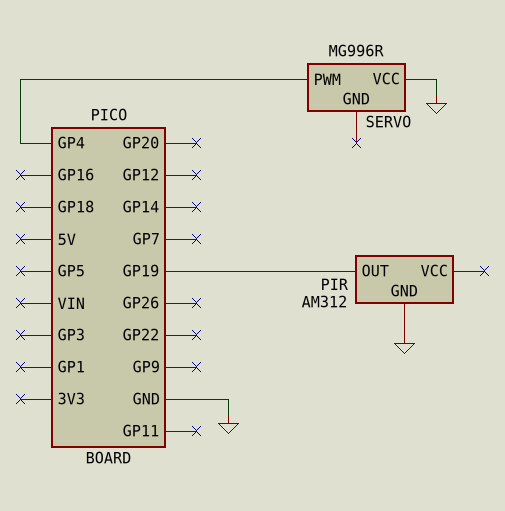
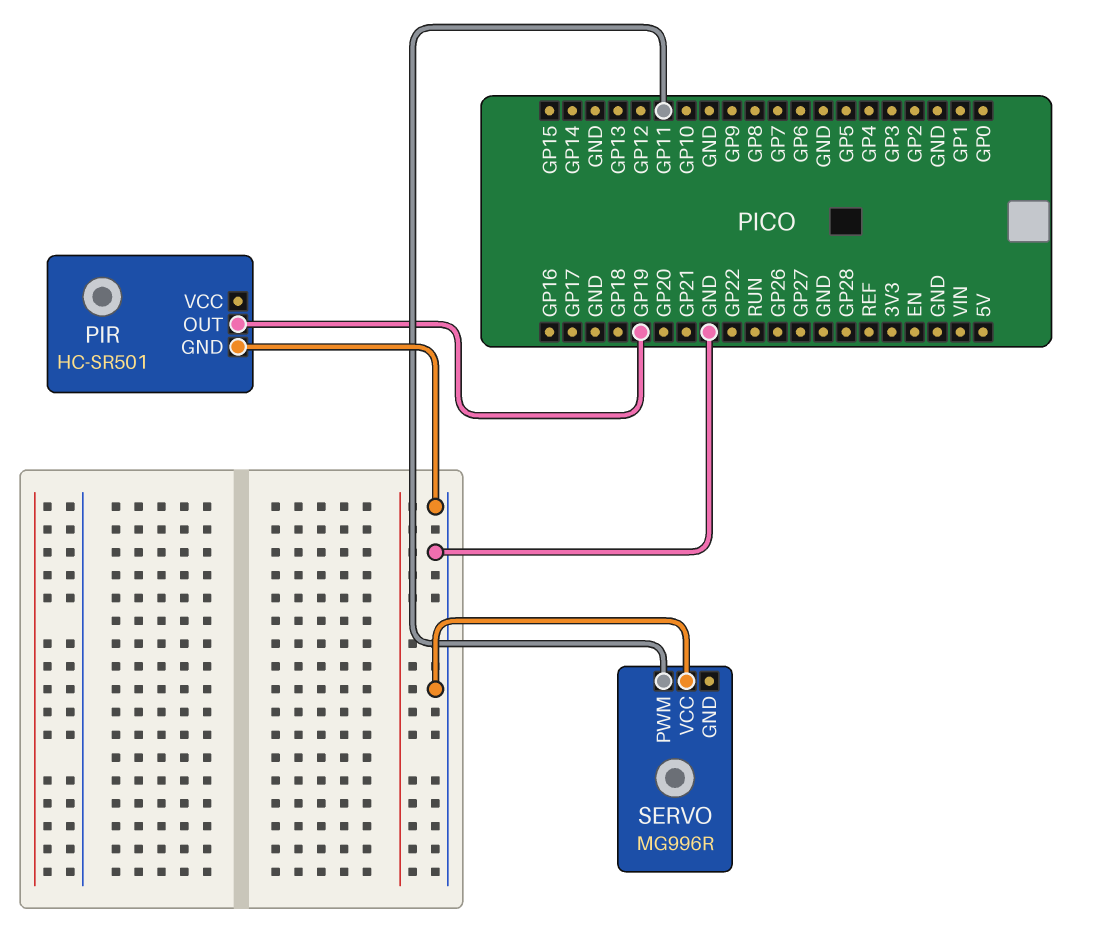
PIR: AM312 -> HC-SR501
SERVO pin PWM: GP4 -> GP11

